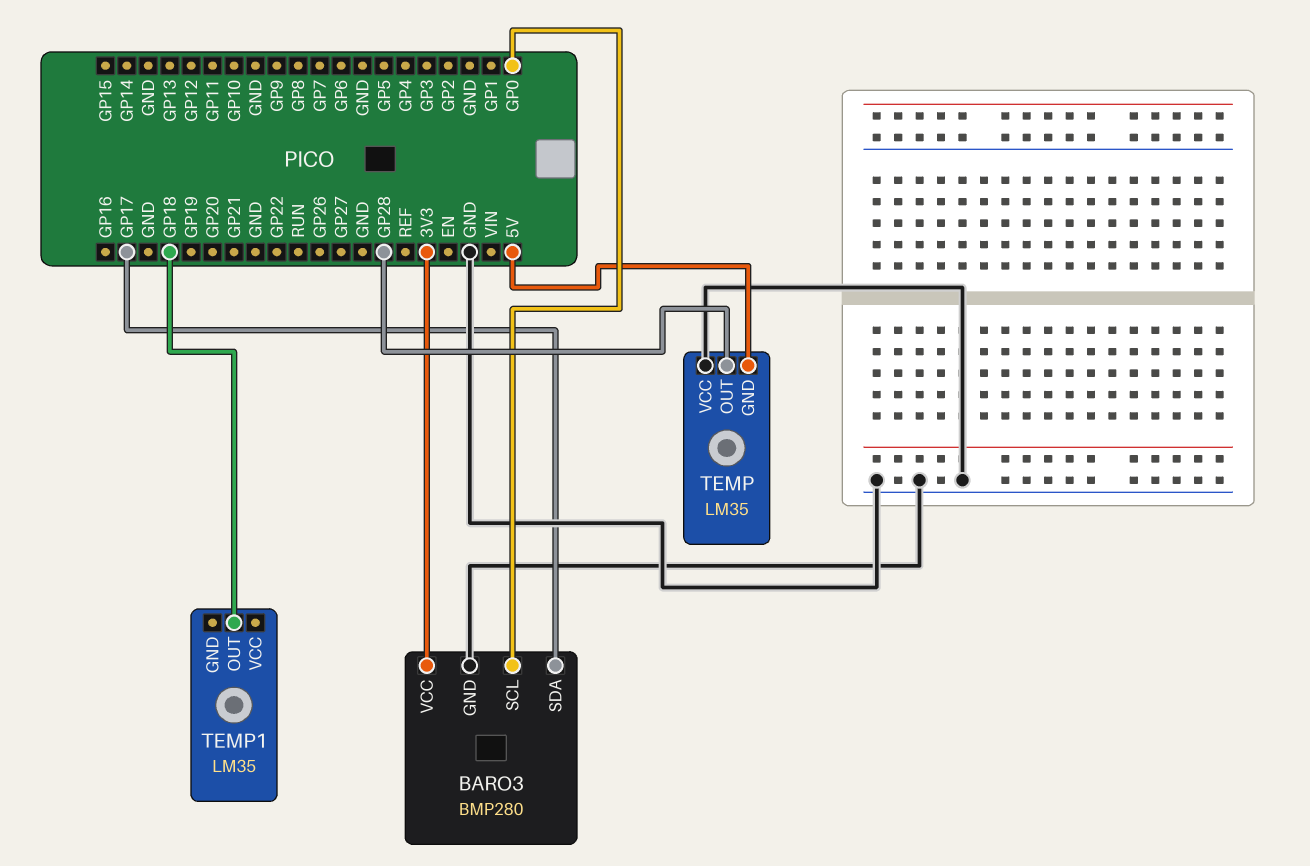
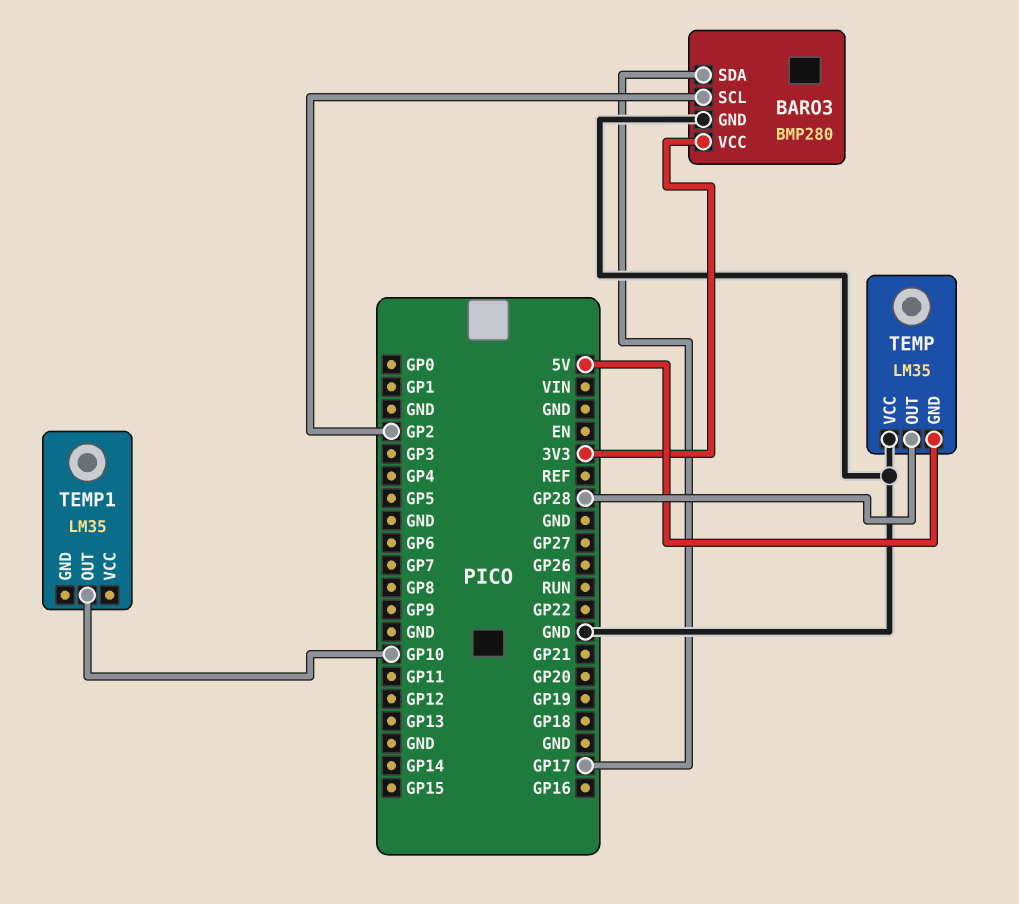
BARO3 pin SCL: GP0 -> GP2
TEMP1 pin OUT: GP18 -> GP10

